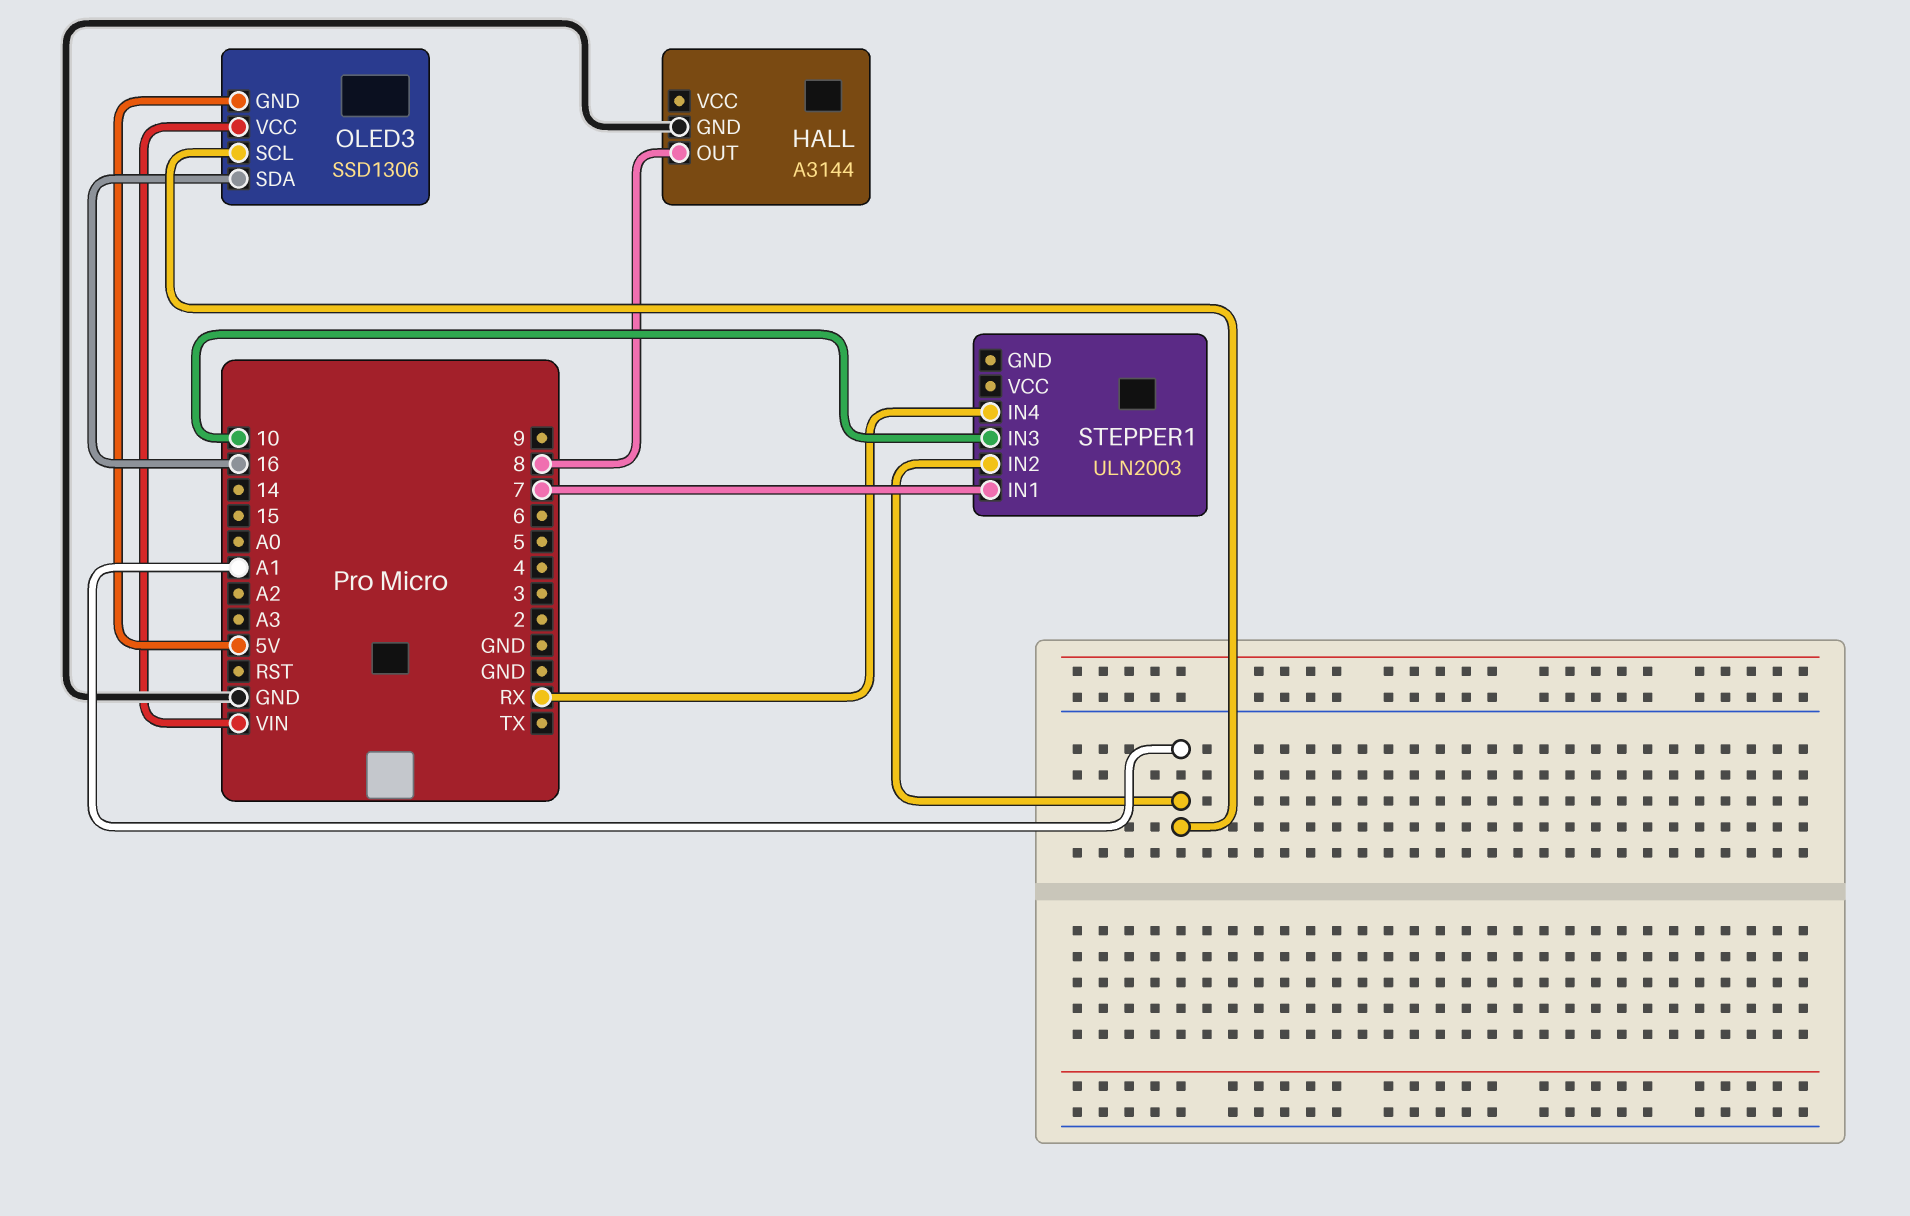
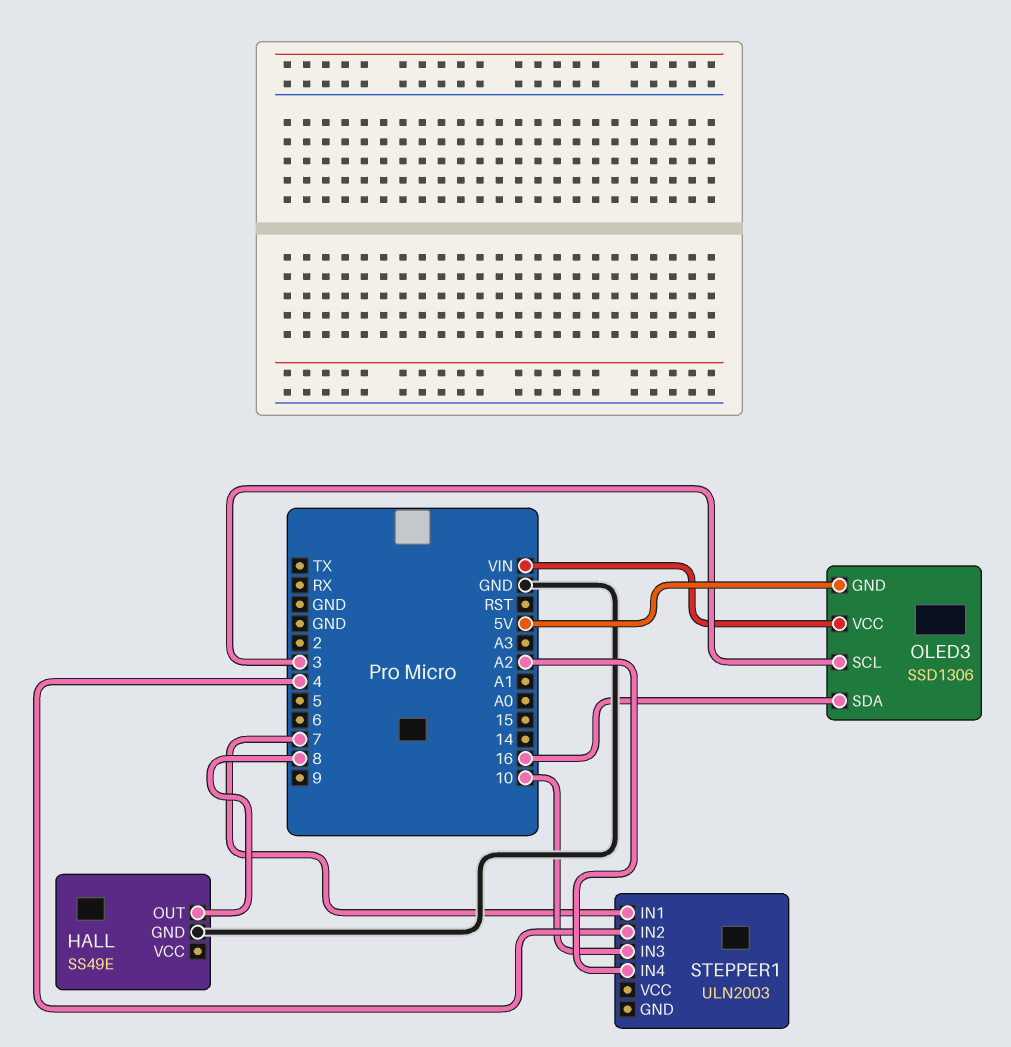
HALL: A3144 -> SS49E
OLED3 pin SCL: A1 -> 3
STEPPER1 pin IN2: A1 -> 4
STEPPER1 pin IN4: RX -> A2

